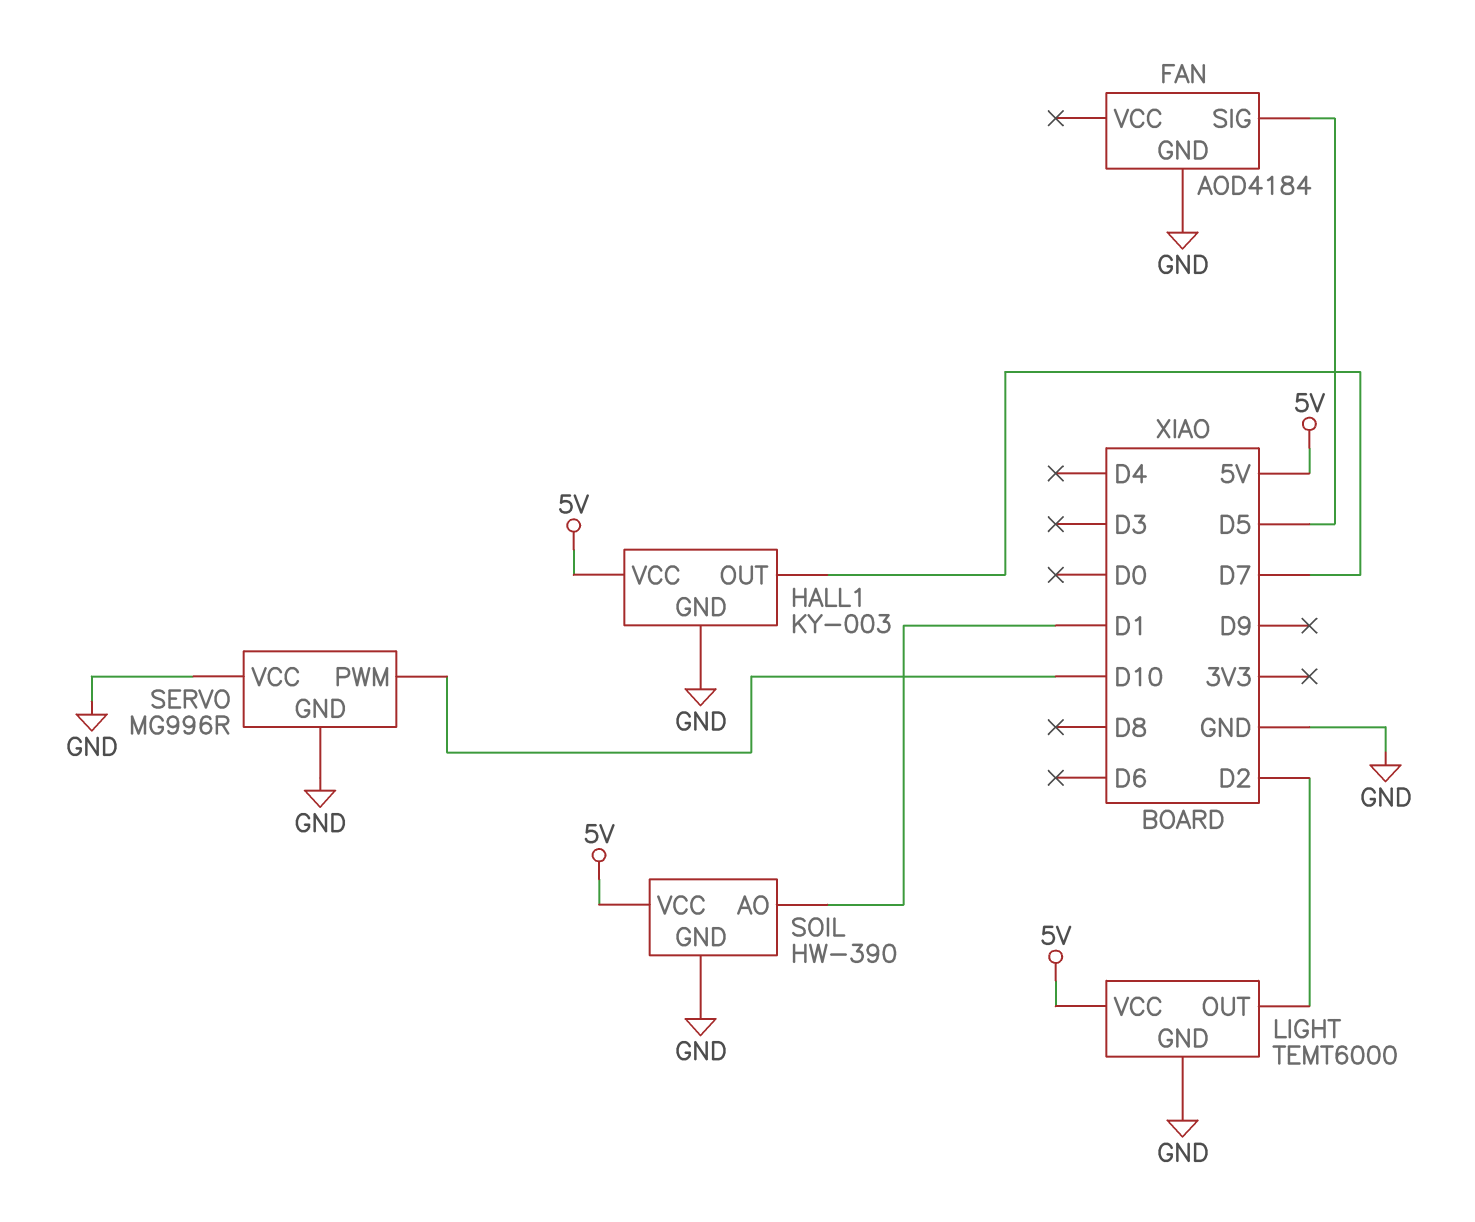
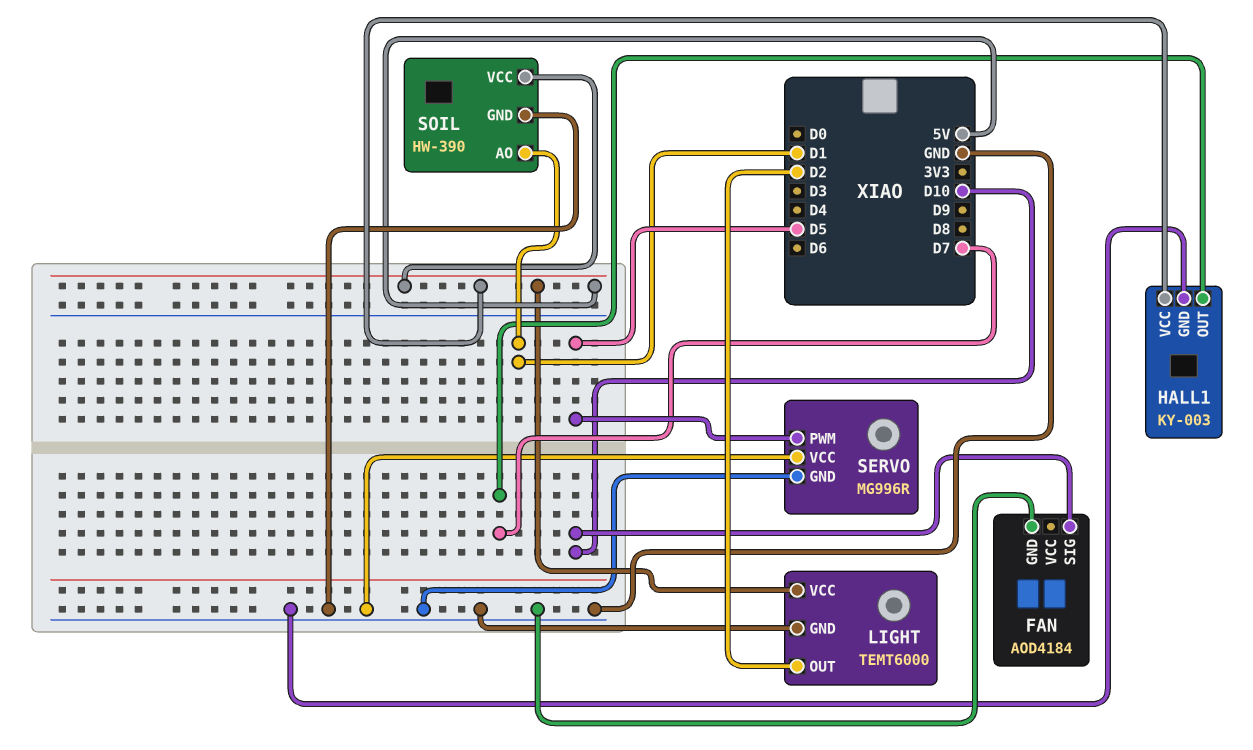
FAN pin SIG: D5 -> D10
SERVO pin PWM: D10 -> D5

